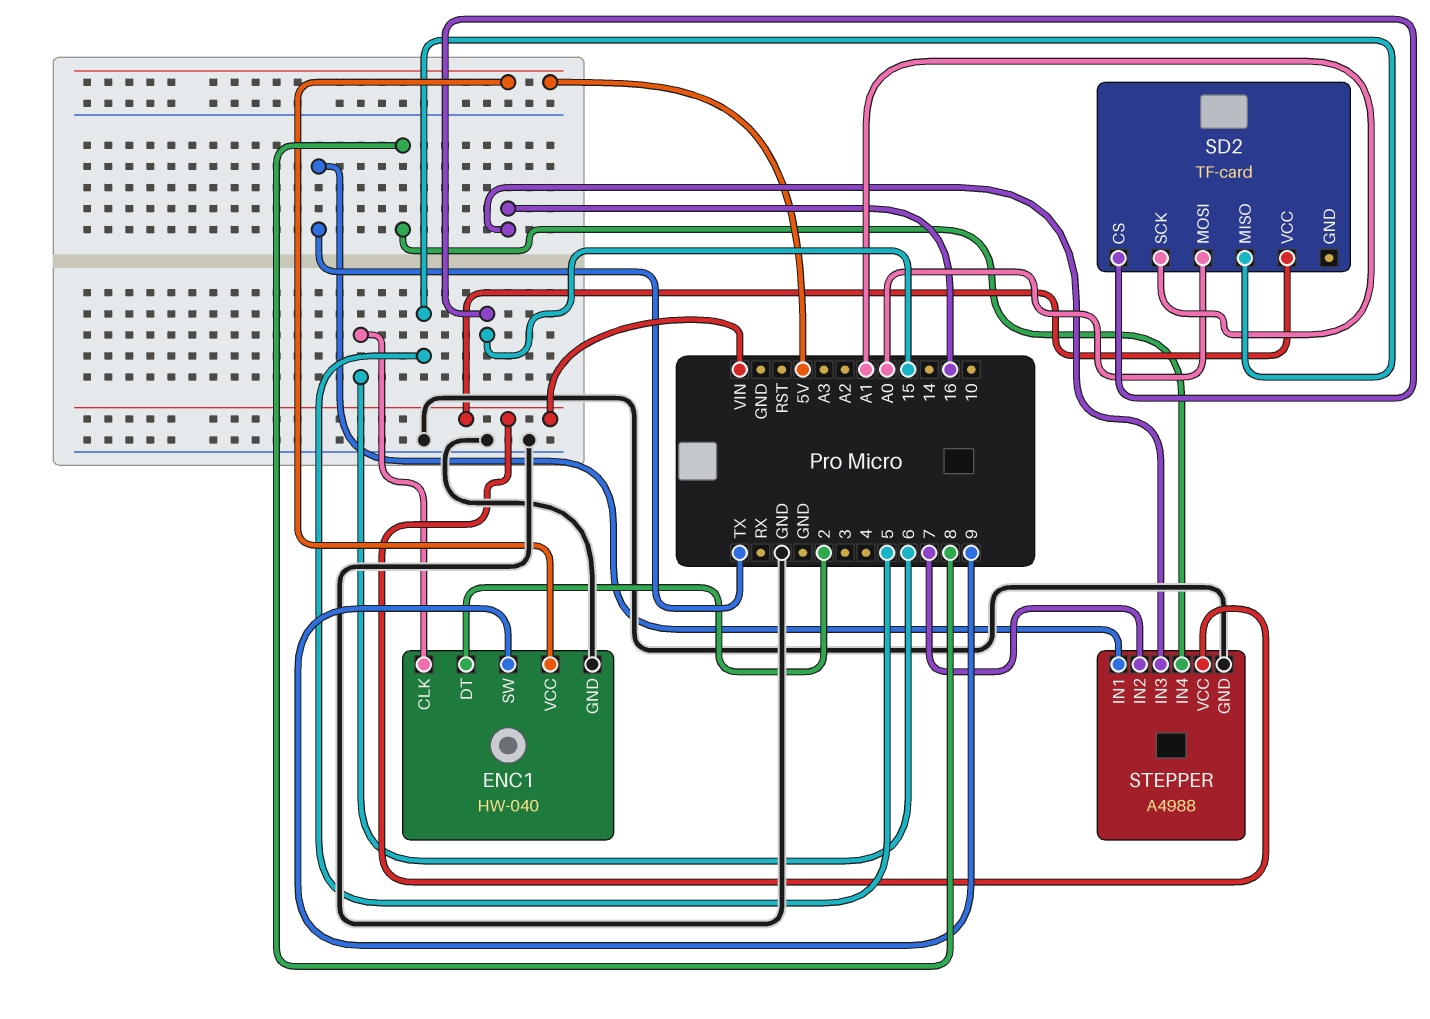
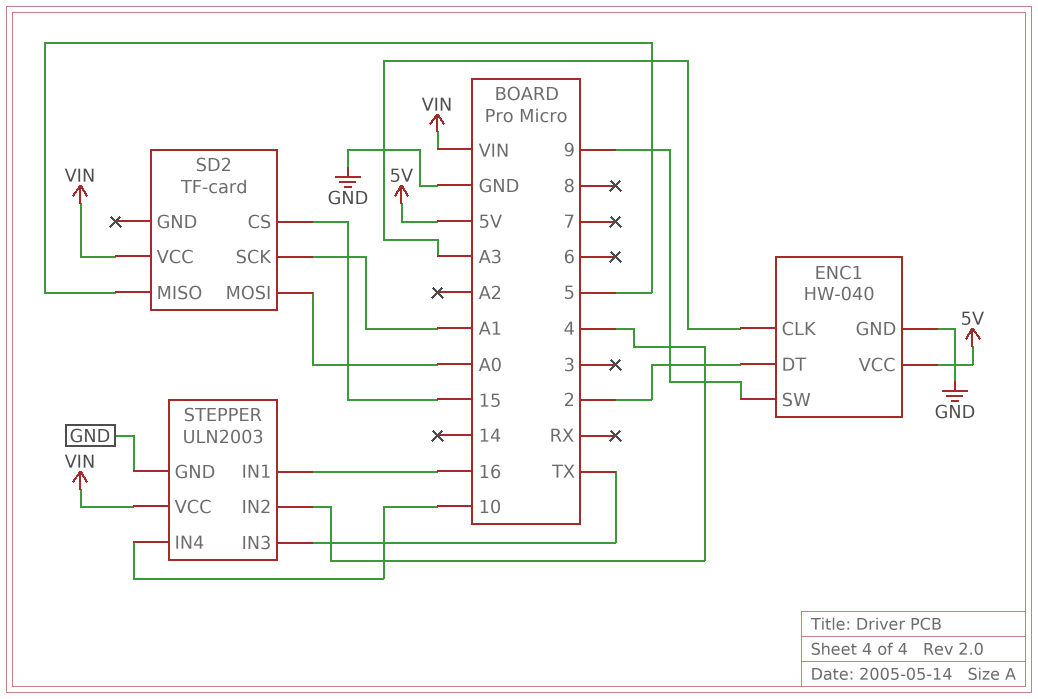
ENC1 pin CLK: 6 -> A3
STEPPER: A4988 -> ULN2003
STEPPER pin IN1: TX -> 16
STEPPER pin IN2: 7 -> 4
STEPPER pin IN3: 16 -> TX
STEPPER pin IN4: 8 -> 10

